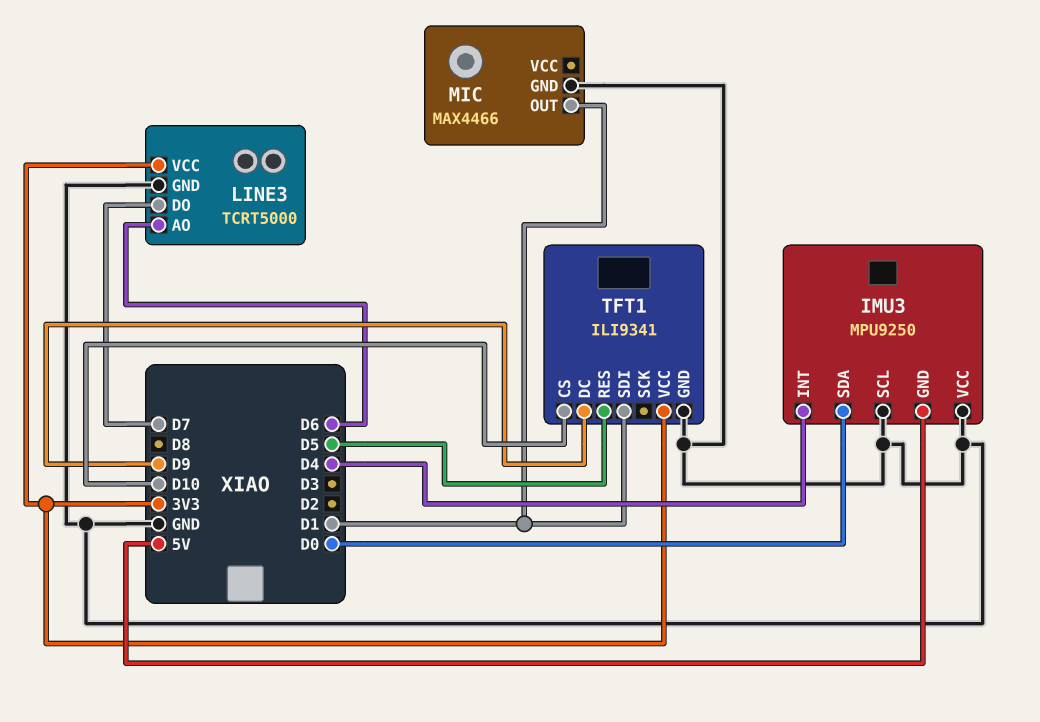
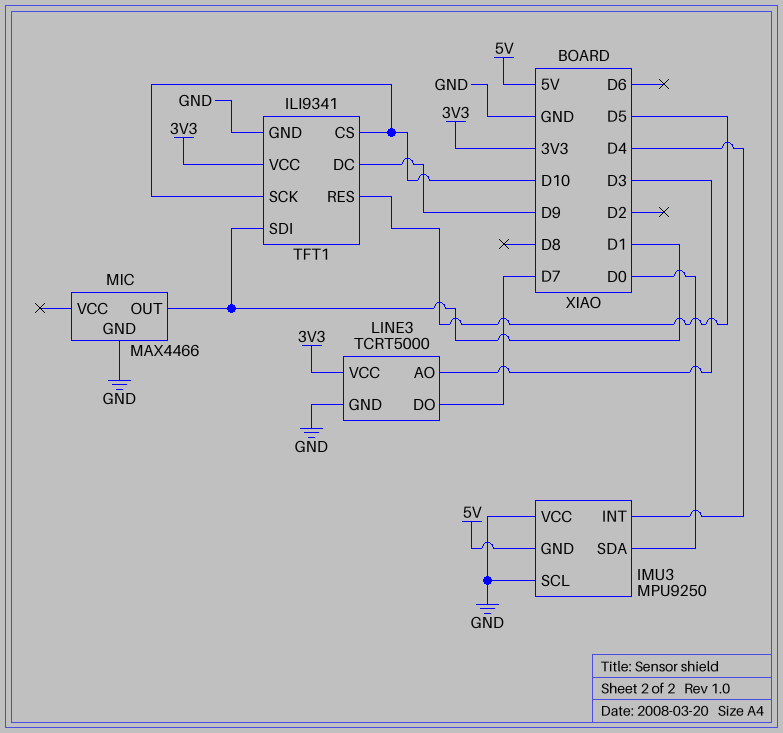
LINE3 pin AO: D6 -> D3
TFT1 pin SCK: none -> D10

